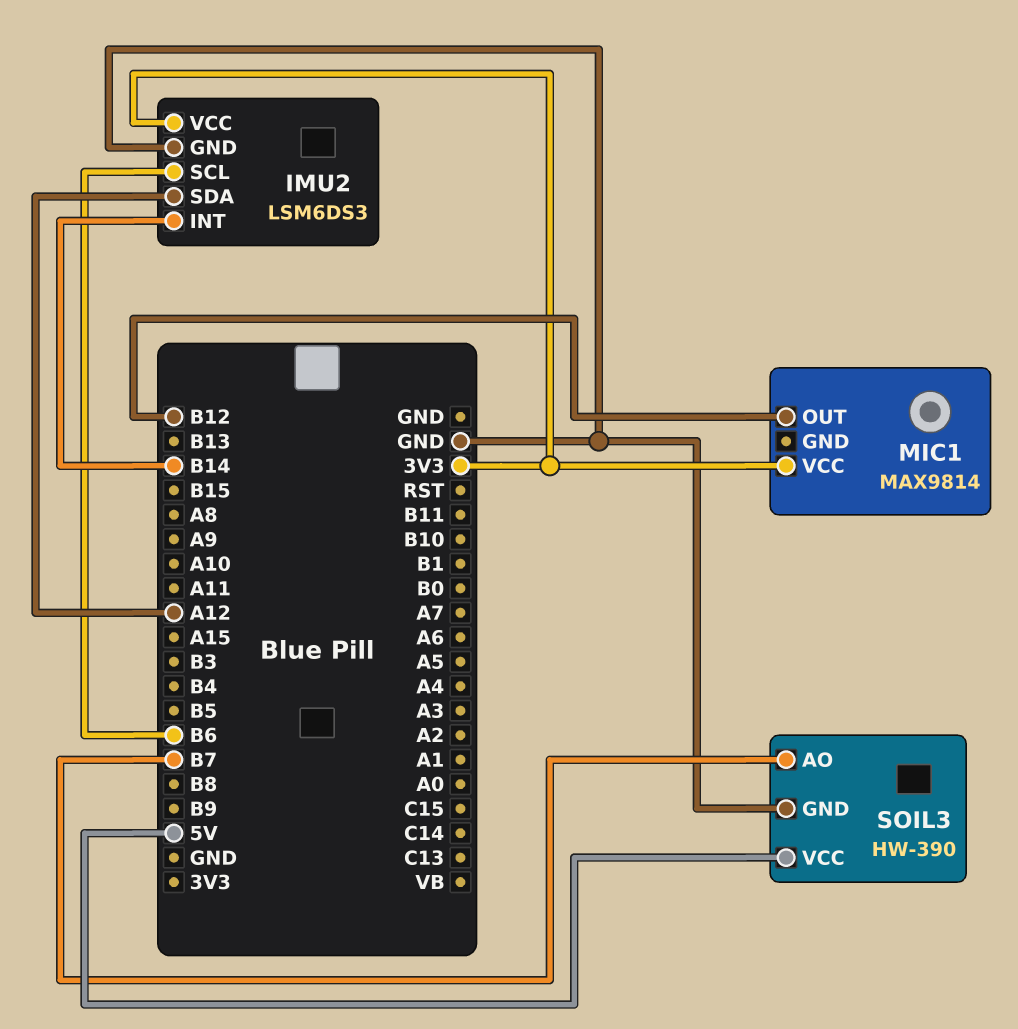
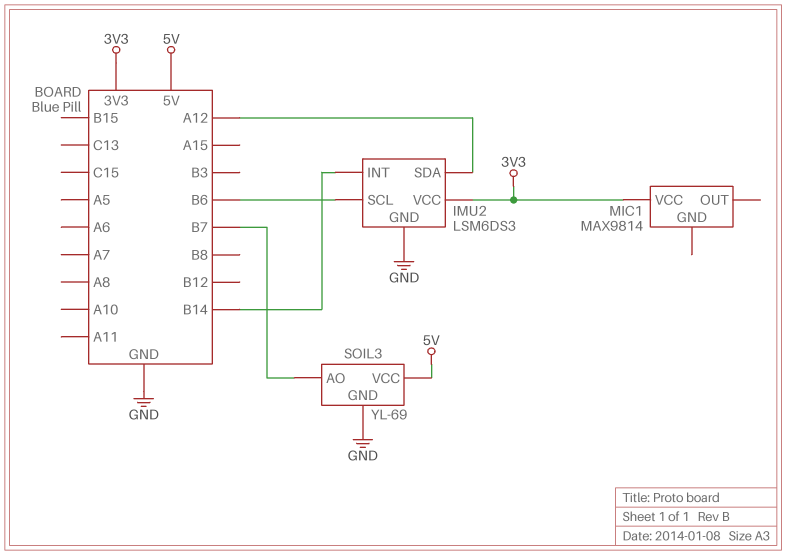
MIC1 pin OUT: B12 -> none
SOIL3: HW-390 -> YL-69

